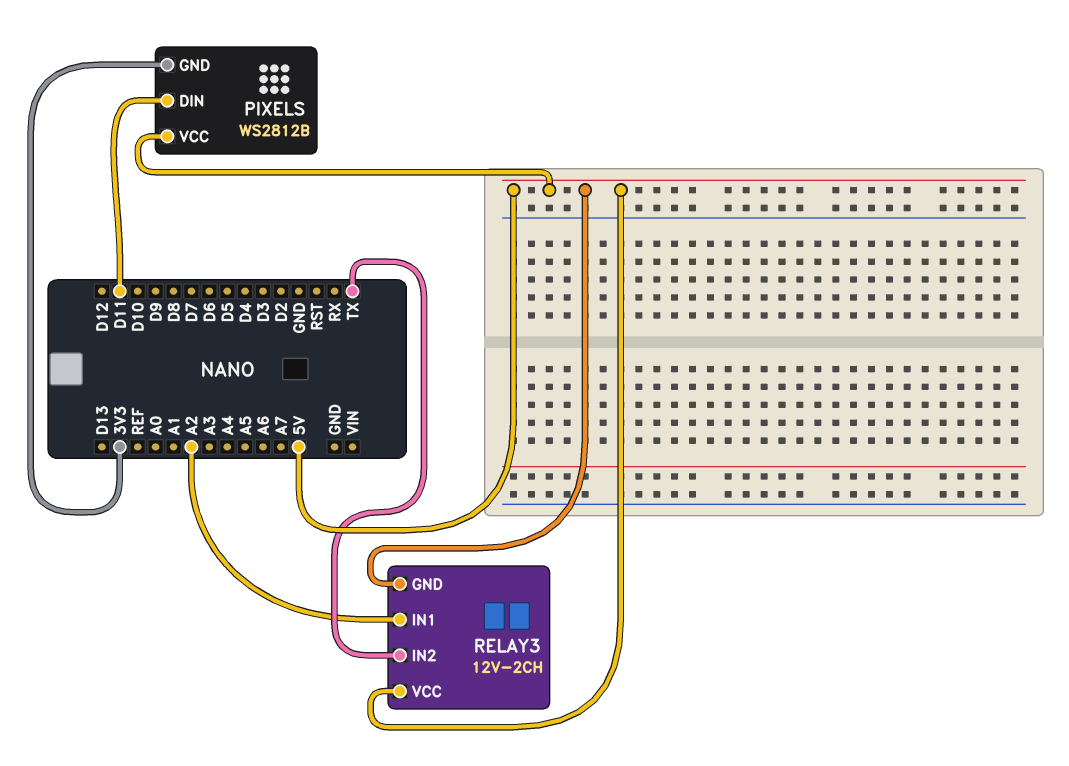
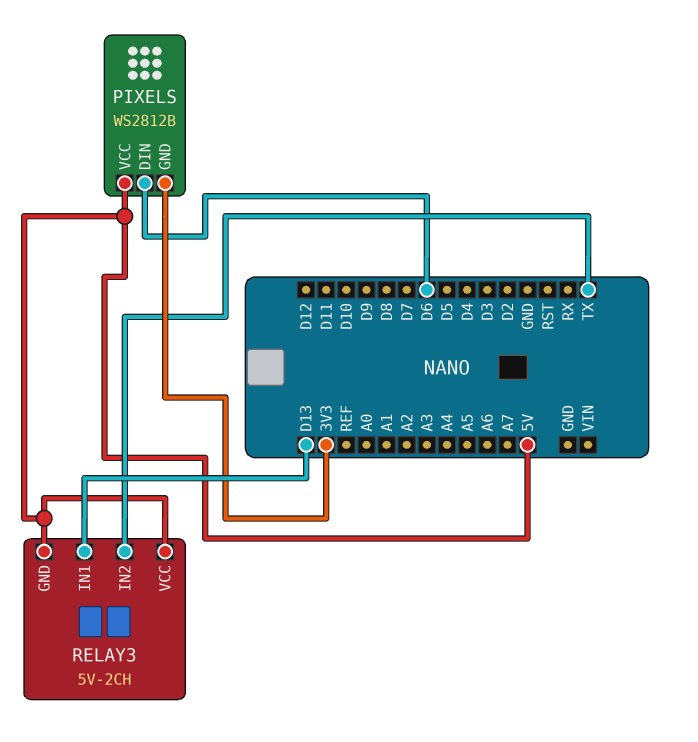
PIXELS pin DIN: D11 -> D6
RELAY3: 12V-2CH -> 5V-2CH
RELAY3 pin IN1: A2 -> D13

